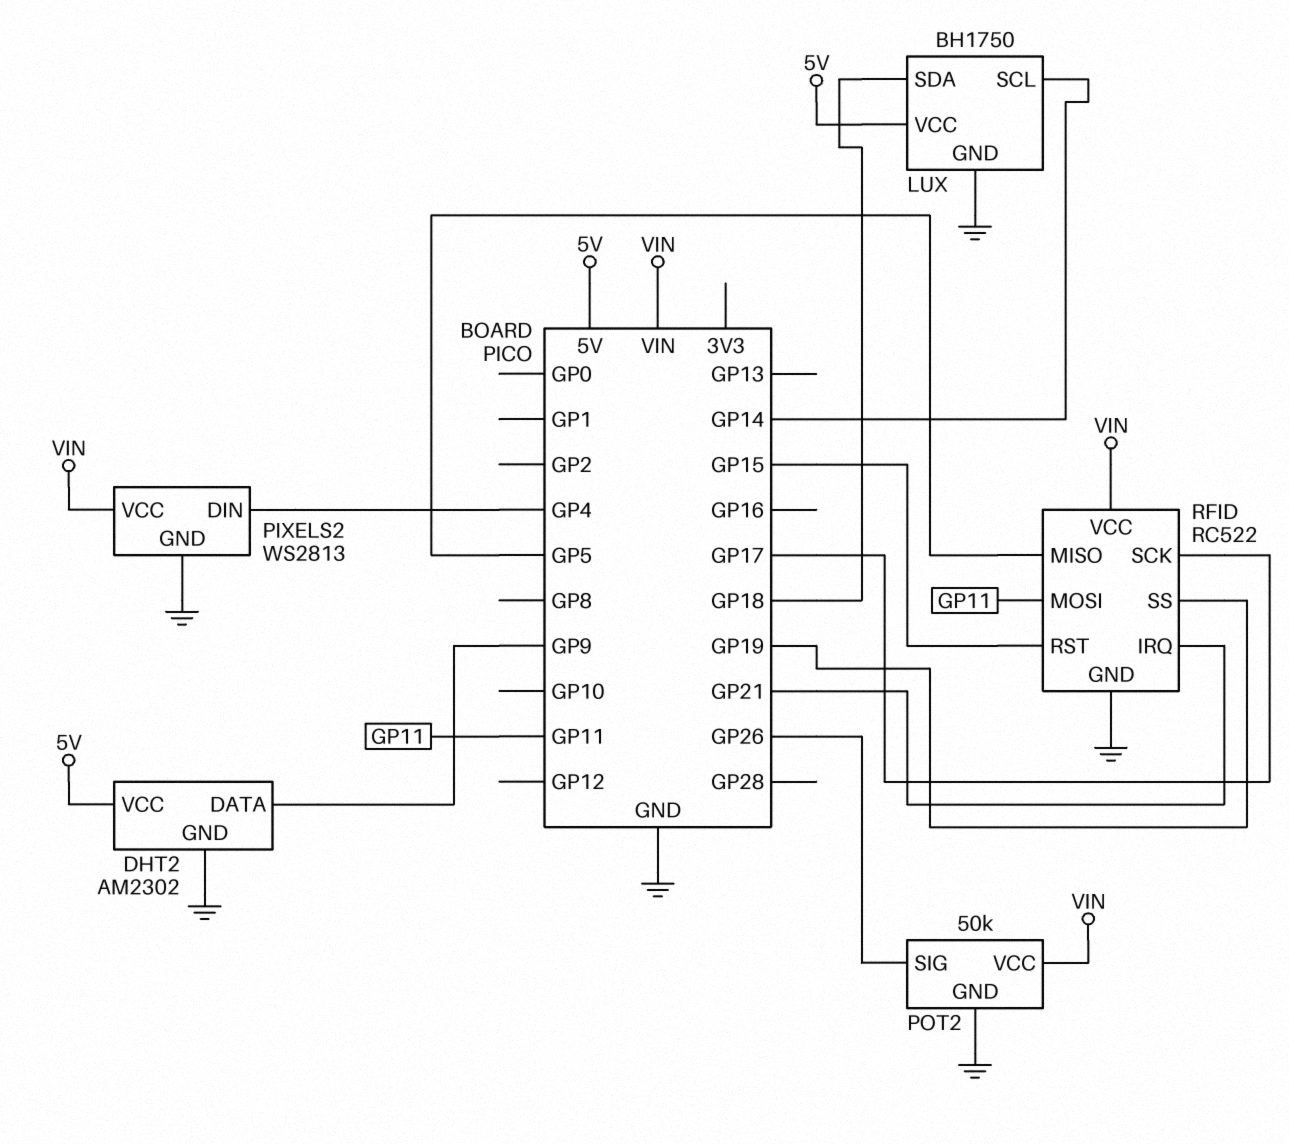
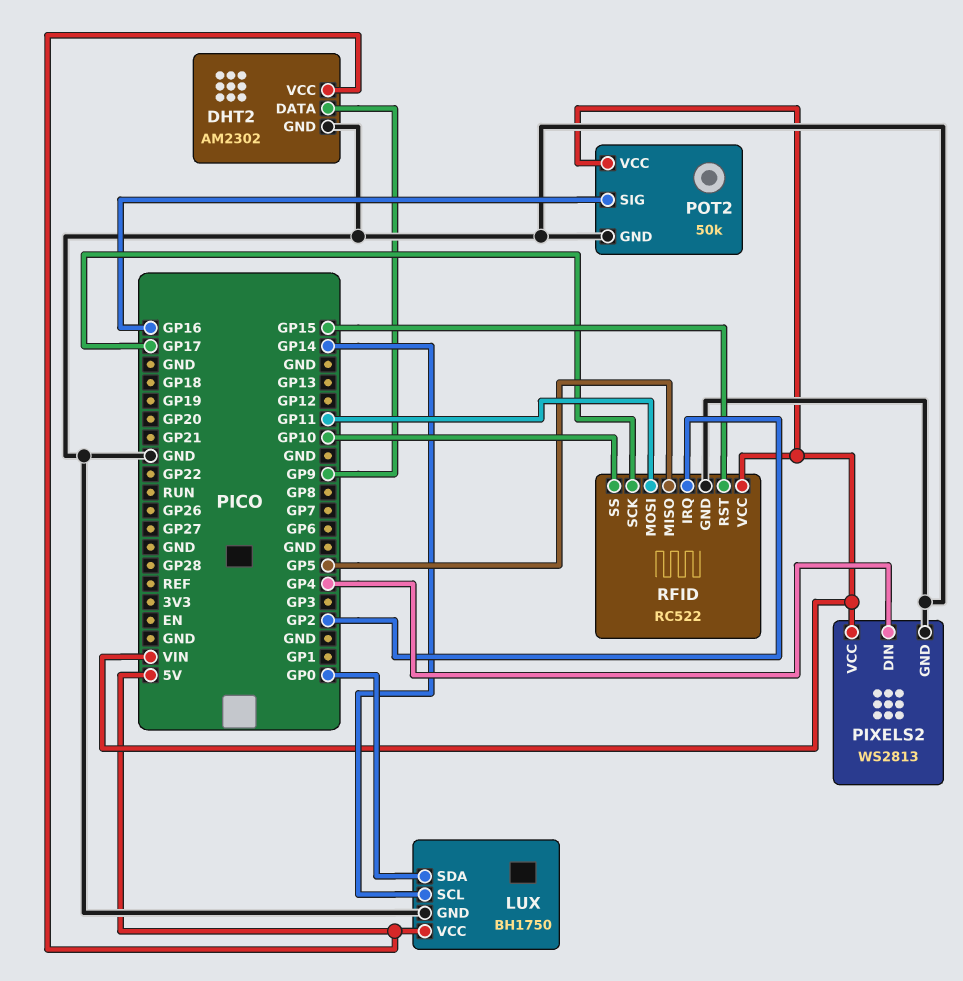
LUX pin SDA: GP18 -> GP0
POT2 pin SIG: GP26 -> GP16
RFID pin IRQ: GP21 -> GP2
RFID pin SS: GP19 -> GP10

